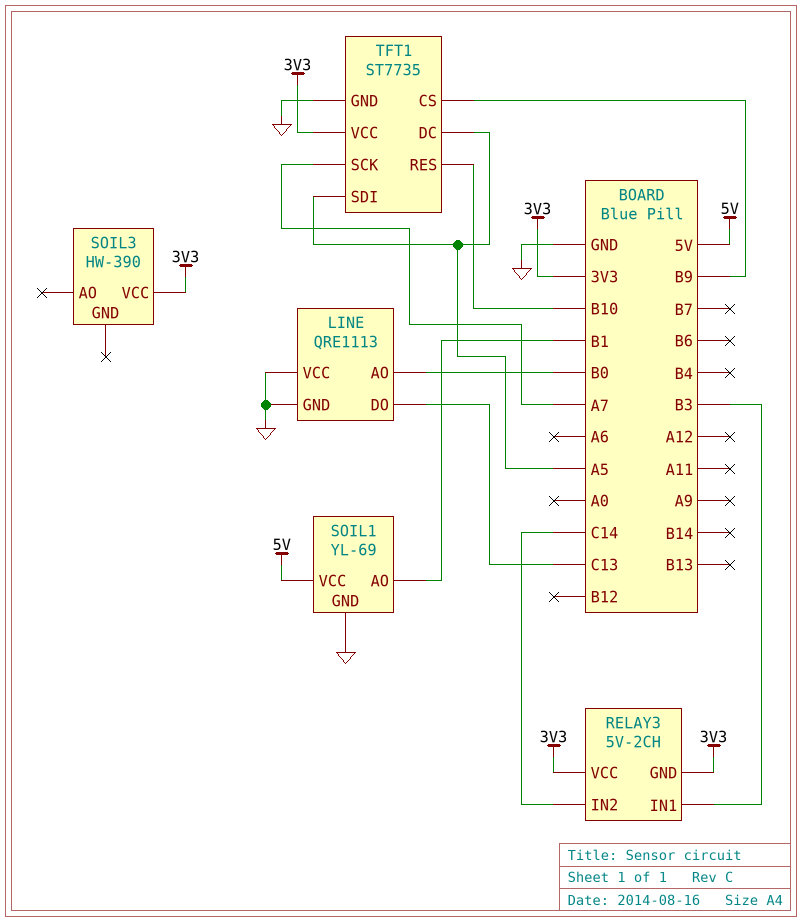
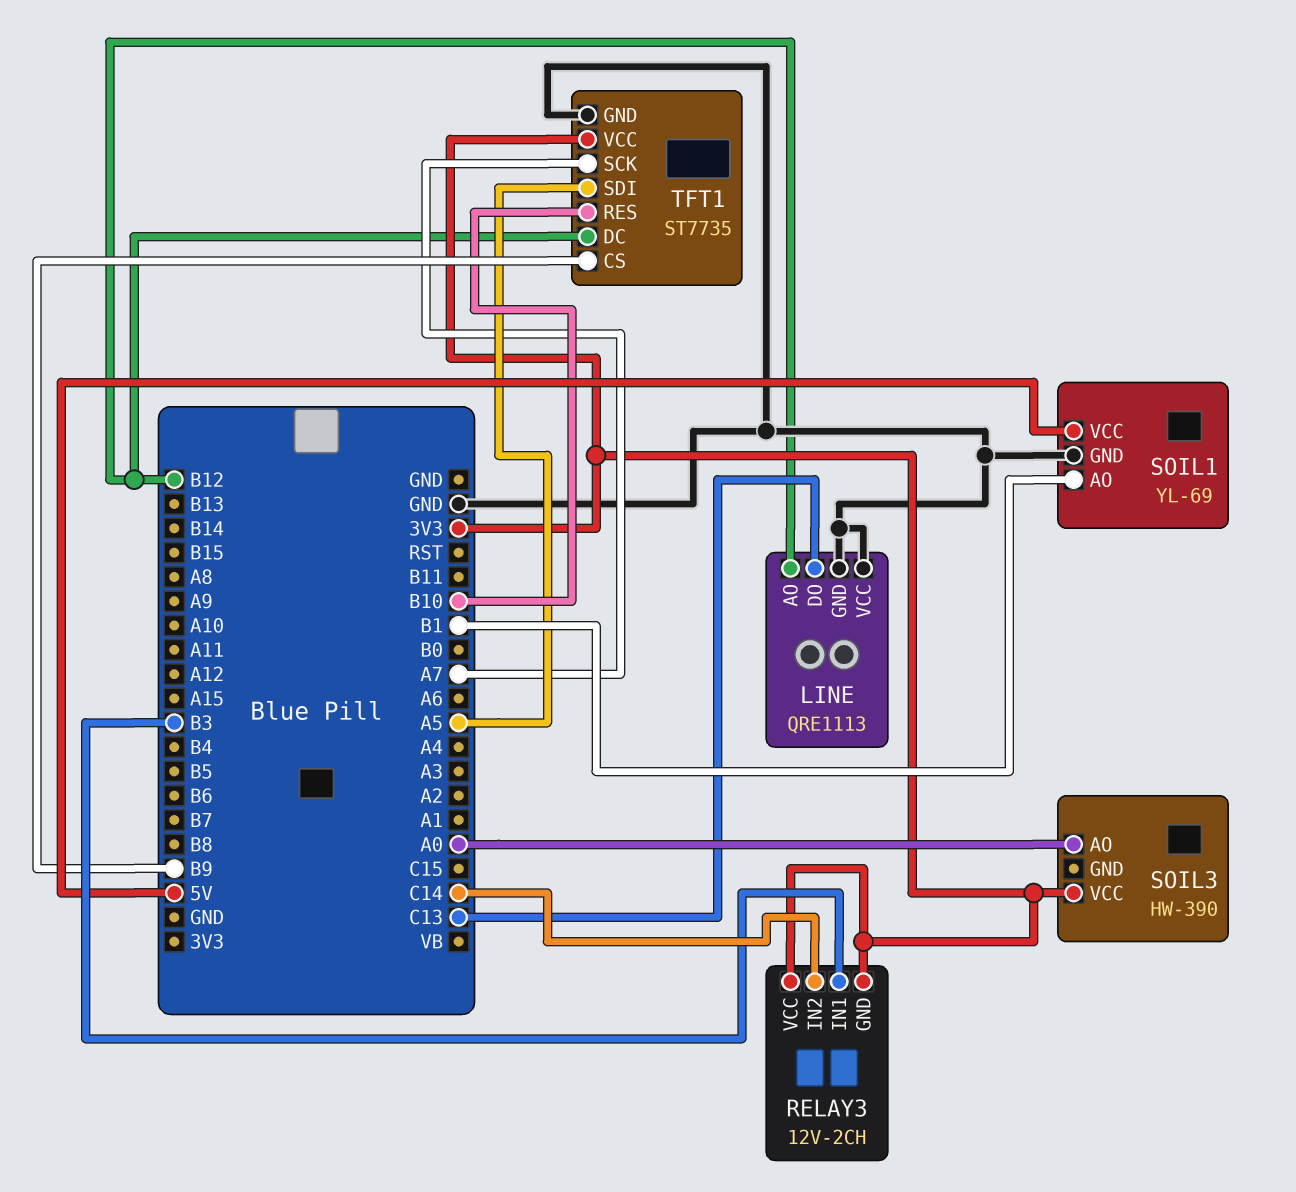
LINE pin AO: B0 -> B12
RELAY3: 5V-2CH -> 12V-2CH
SOIL3 pin AO: none -> A0
TFT1 pin DC: A5 -> B12

